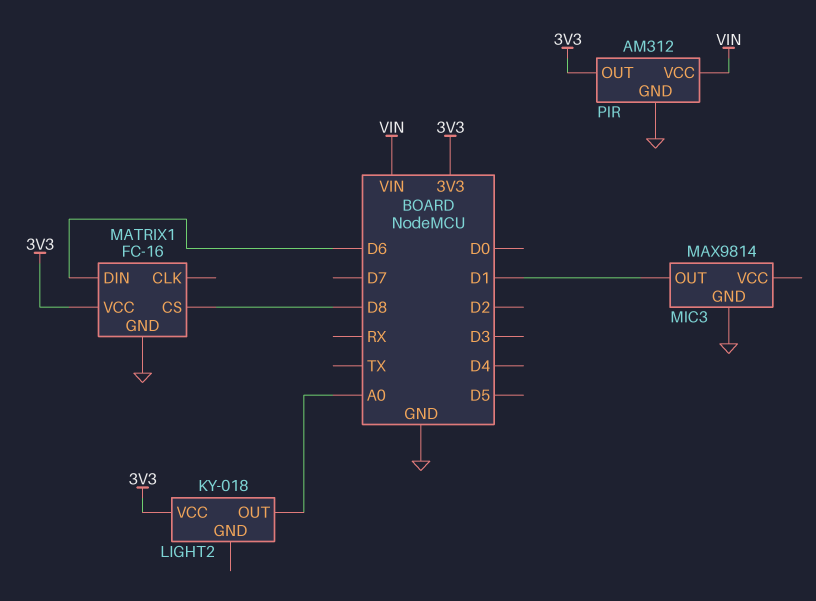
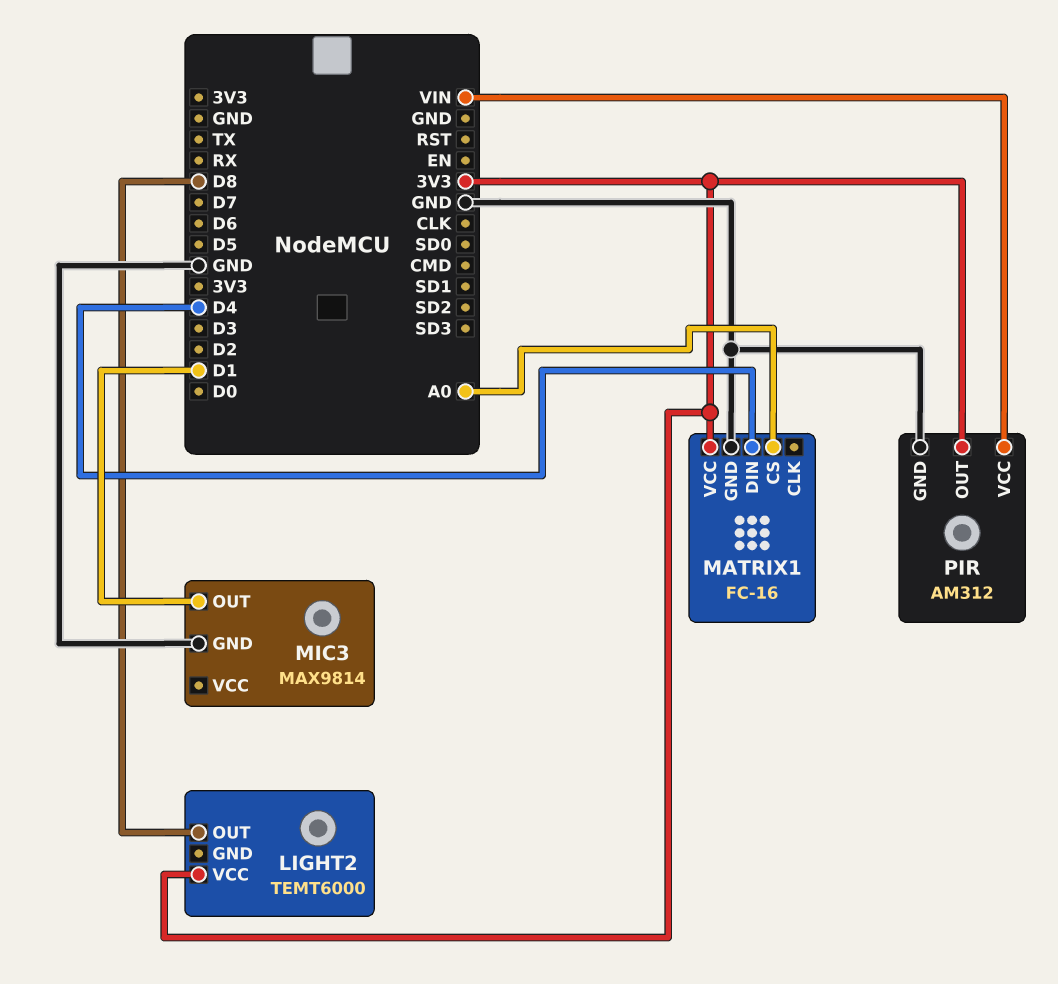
LIGHT2: KY-018 -> TEMT6000
LIGHT2 pin OUT: A0 -> D8
MATRIX1 pin CS: D8 -> A0
MATRIX1 pin DIN: D6 -> D4

